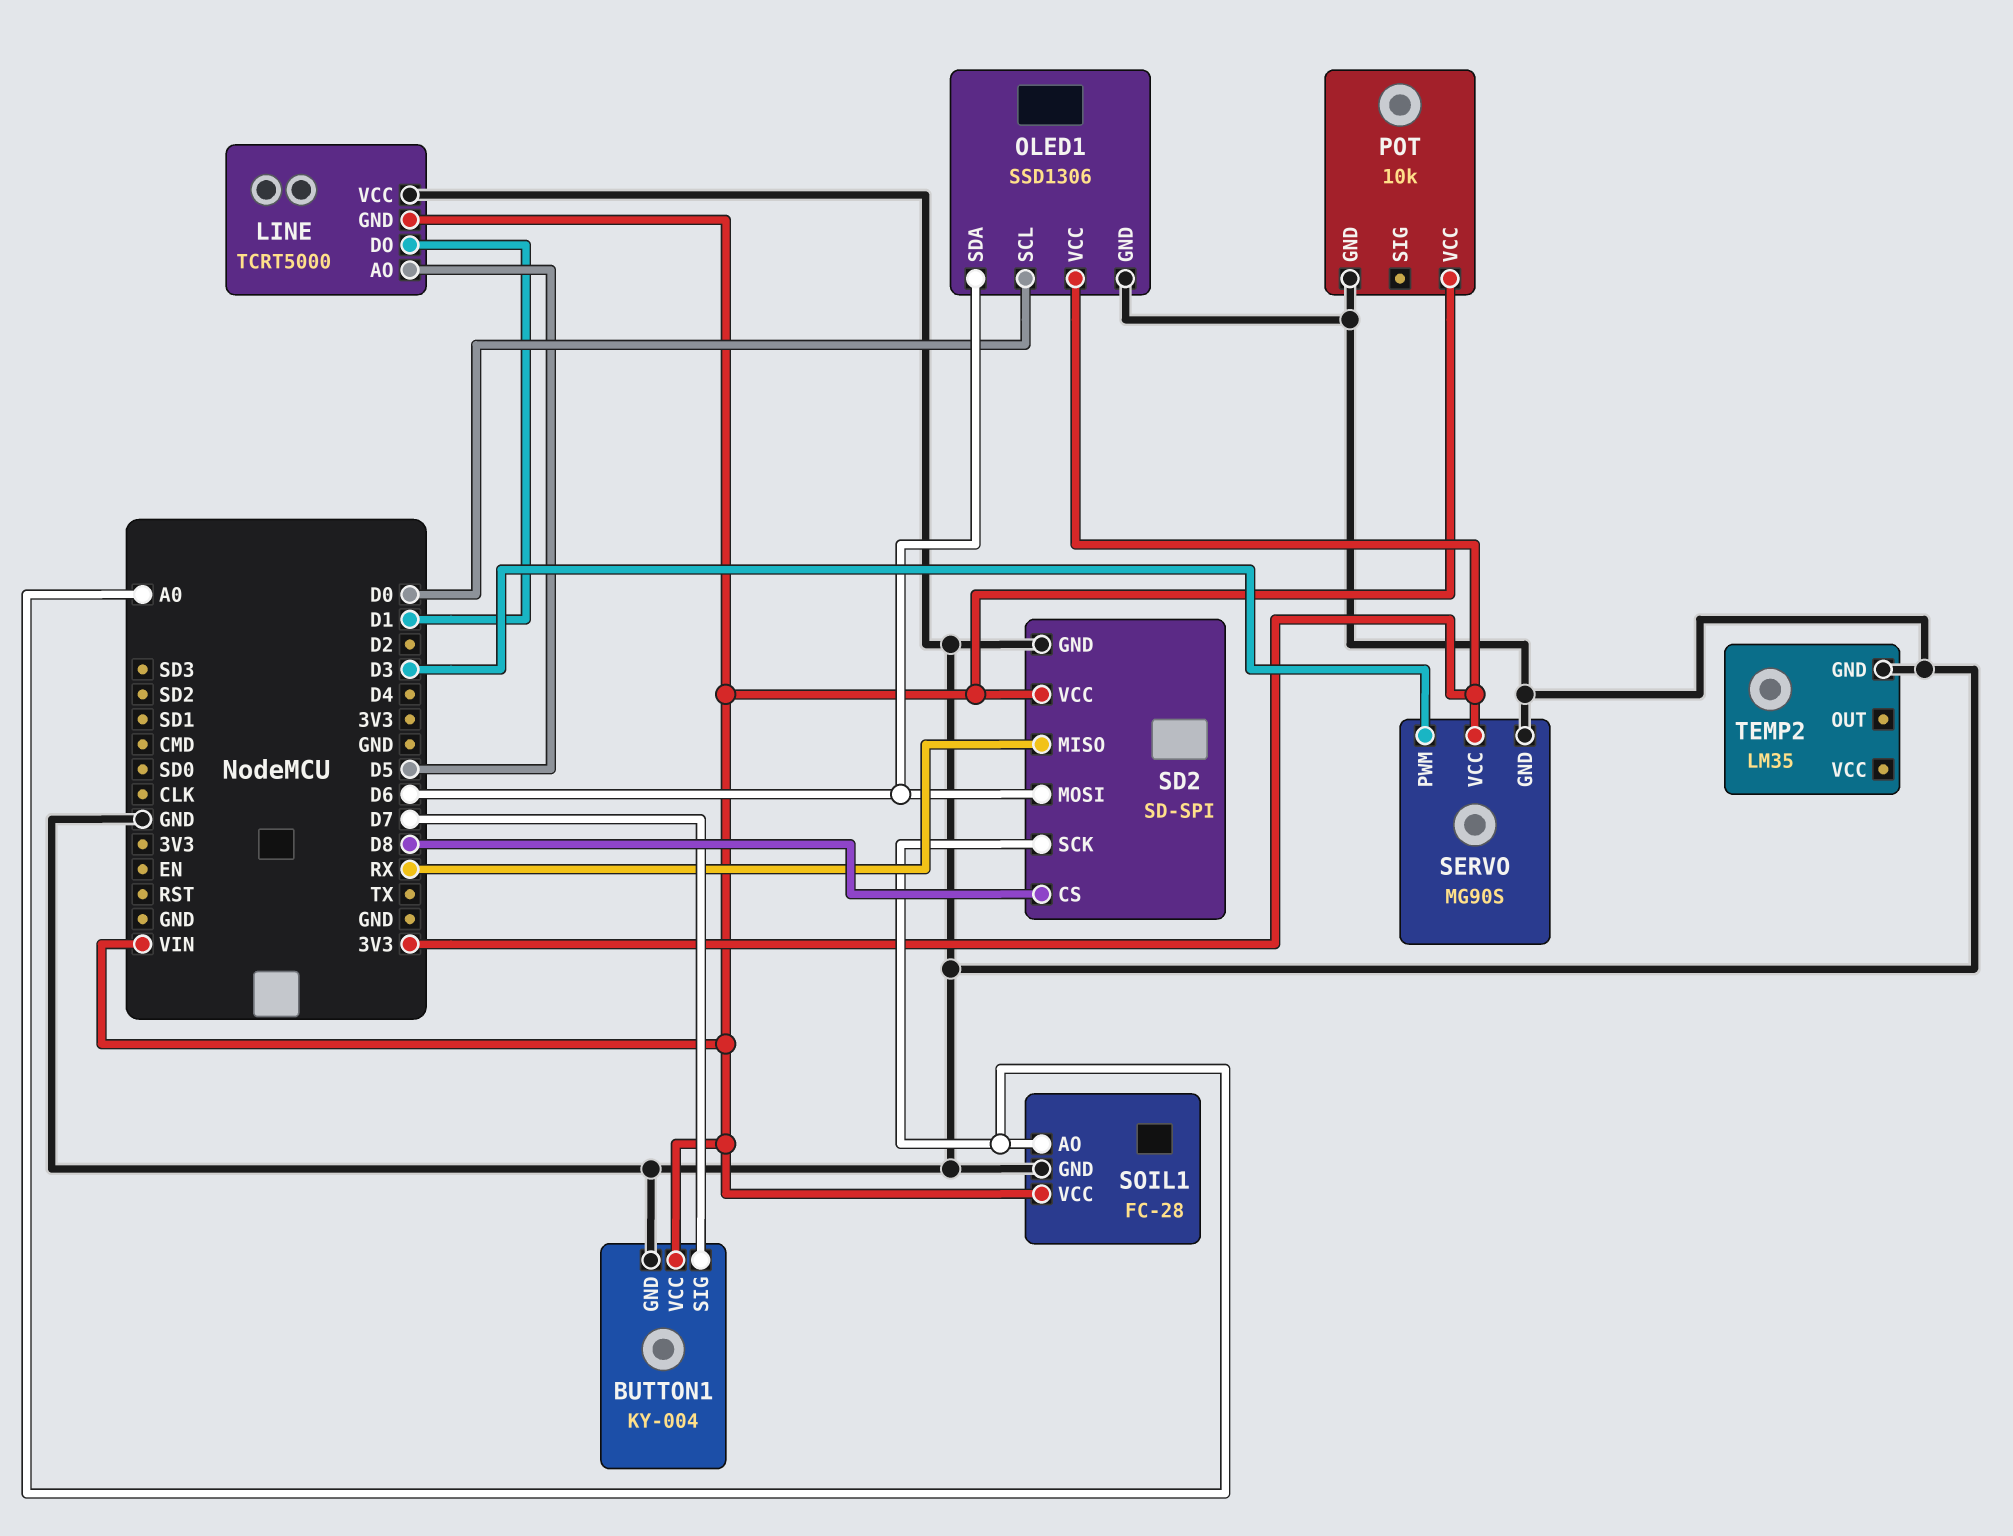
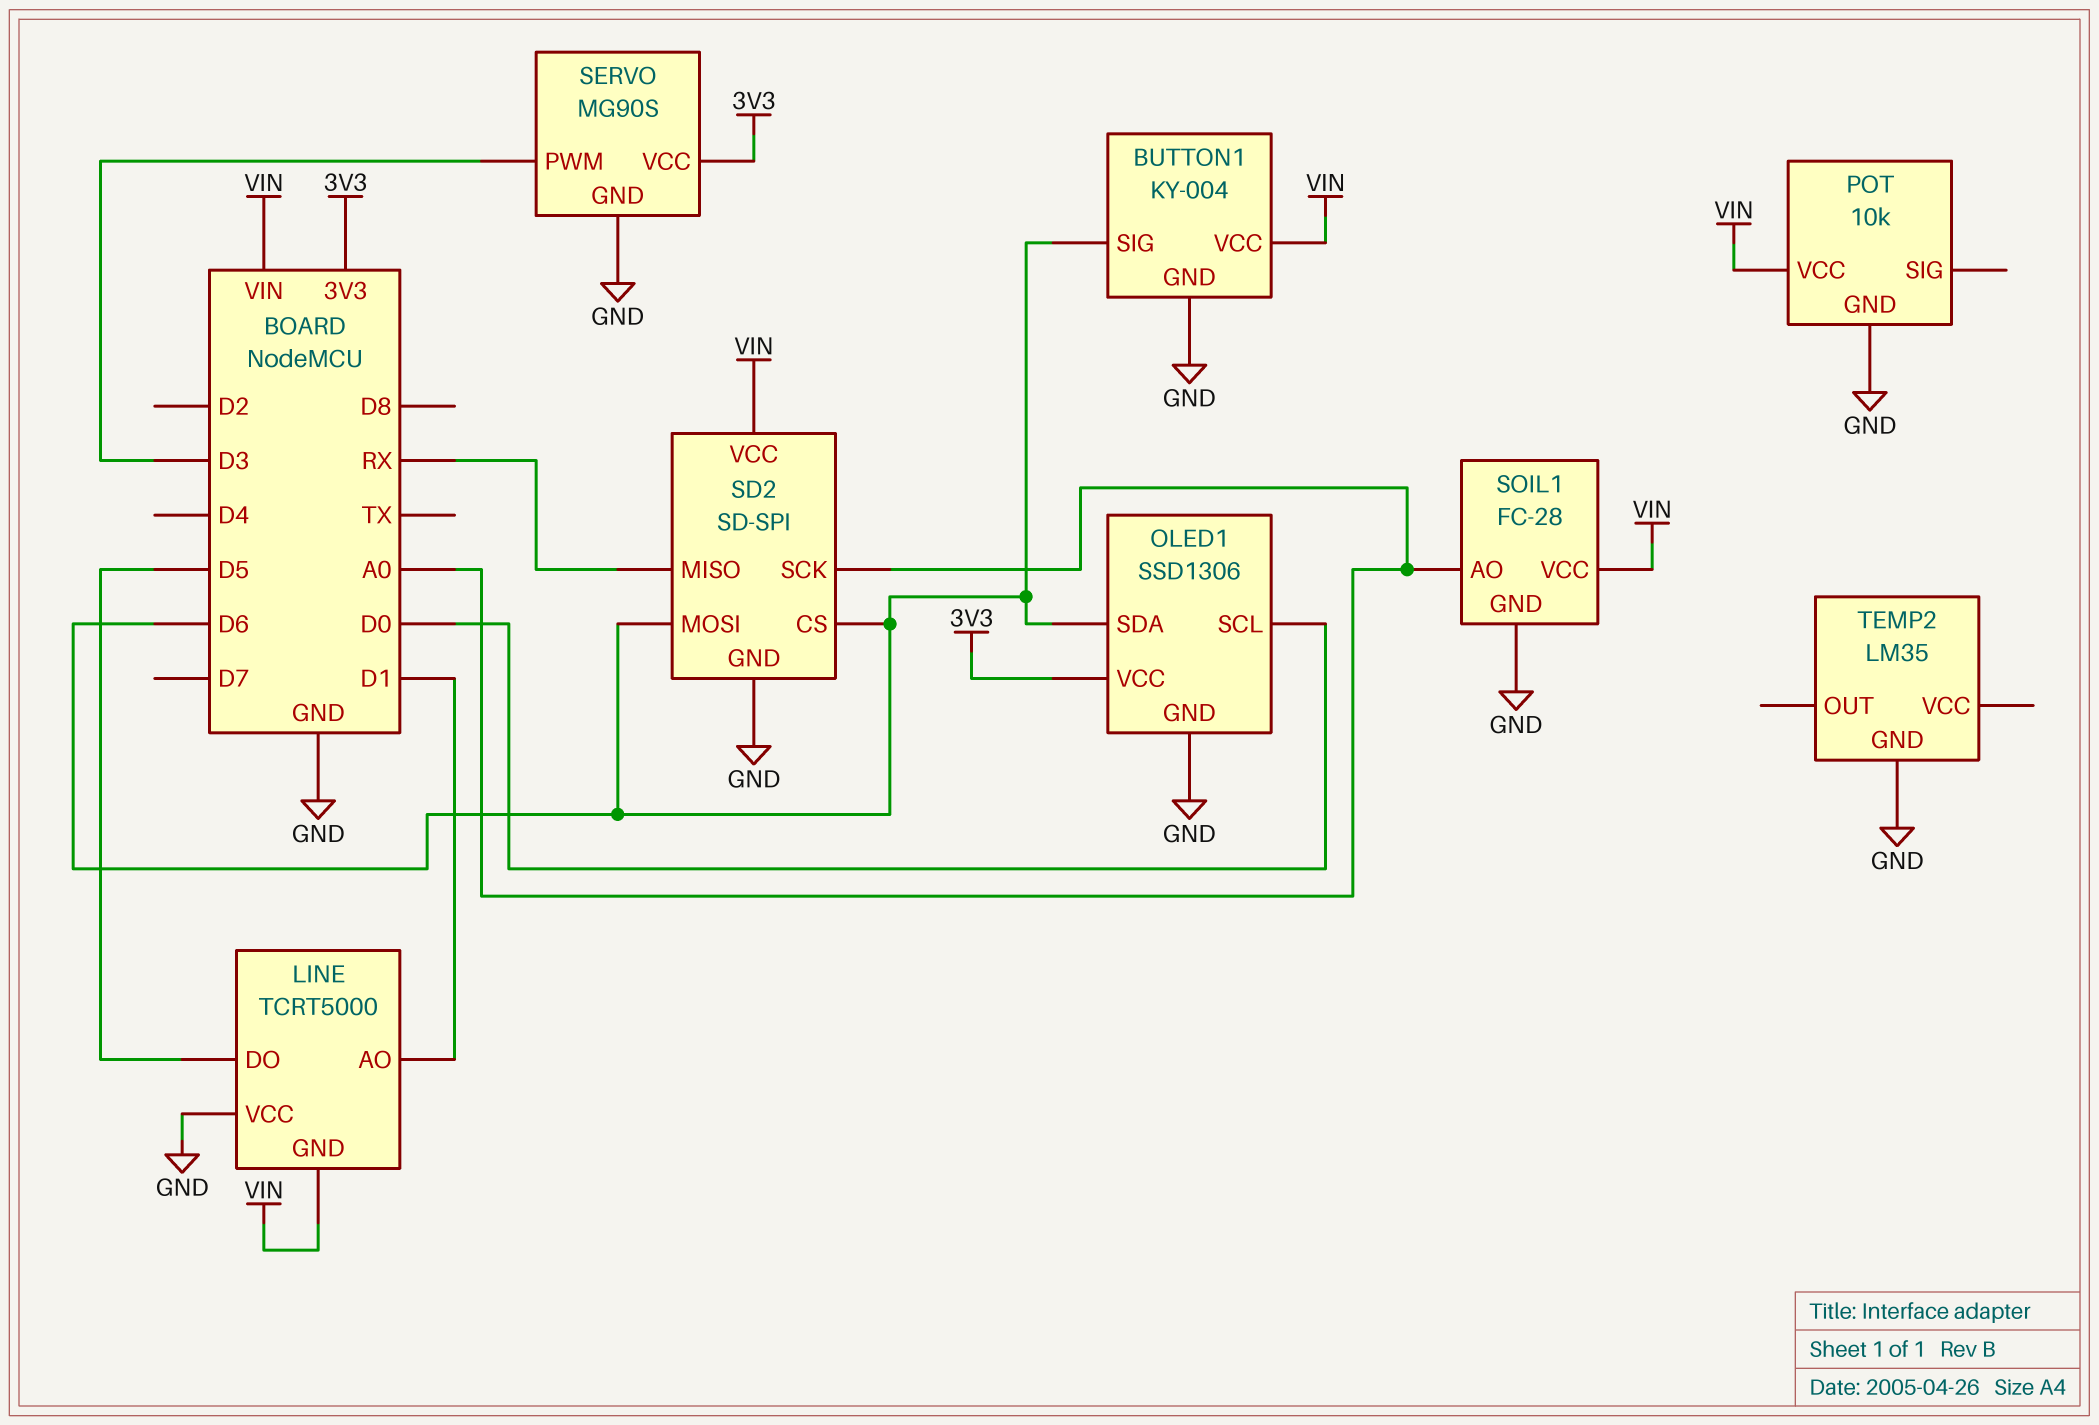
BUTTON1 pin SIG: D7 -> D6
LINE pin AO: D5 -> D1
LINE pin DO: D1 -> D5
SD2 pin CS: D8 -> D6

